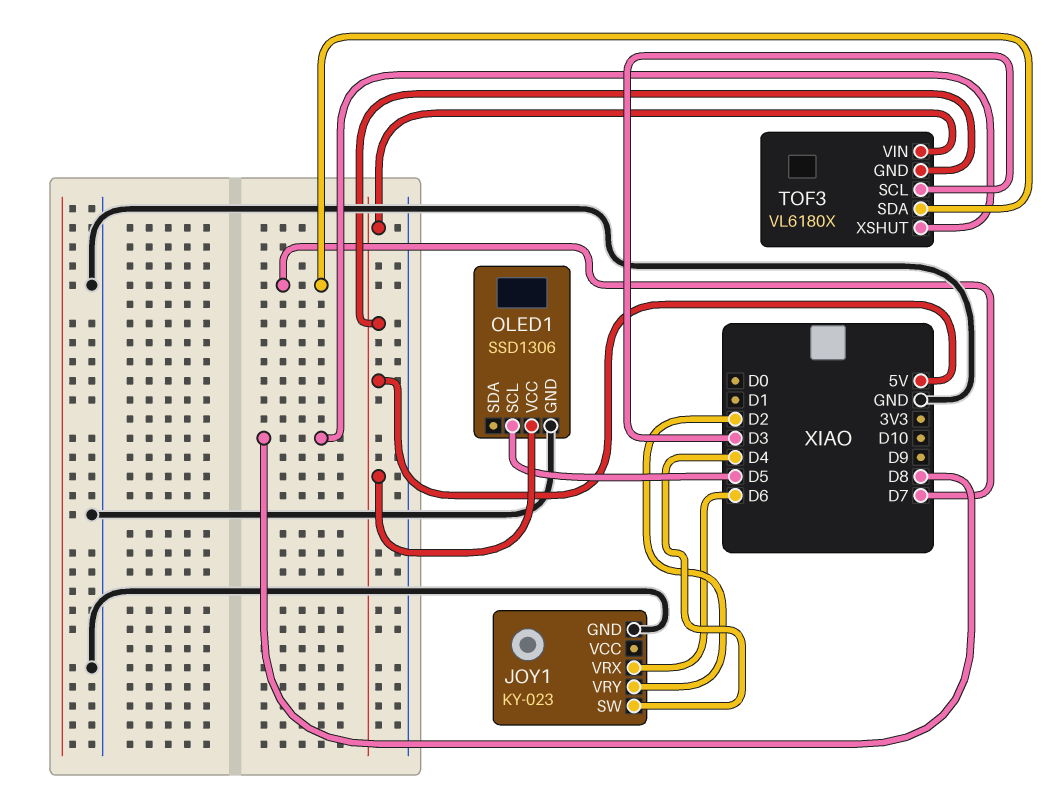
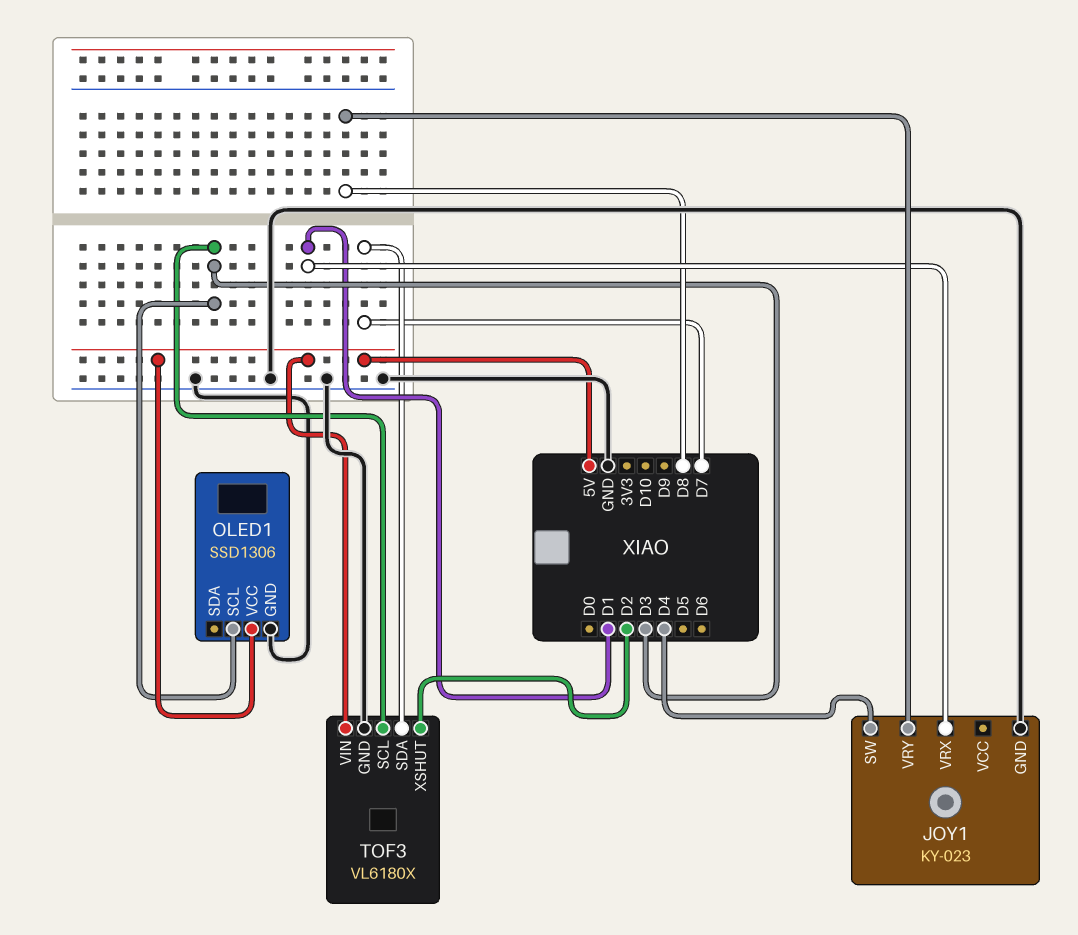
JOY1 pin VRX: D6 -> D1
JOY1 pin VRY: D2 -> D8
OLED1 pin SCL: D5 -> D3
TOF3 pin GND: 5V -> GND
TOF3 pin XSHUT: D8 -> D2

